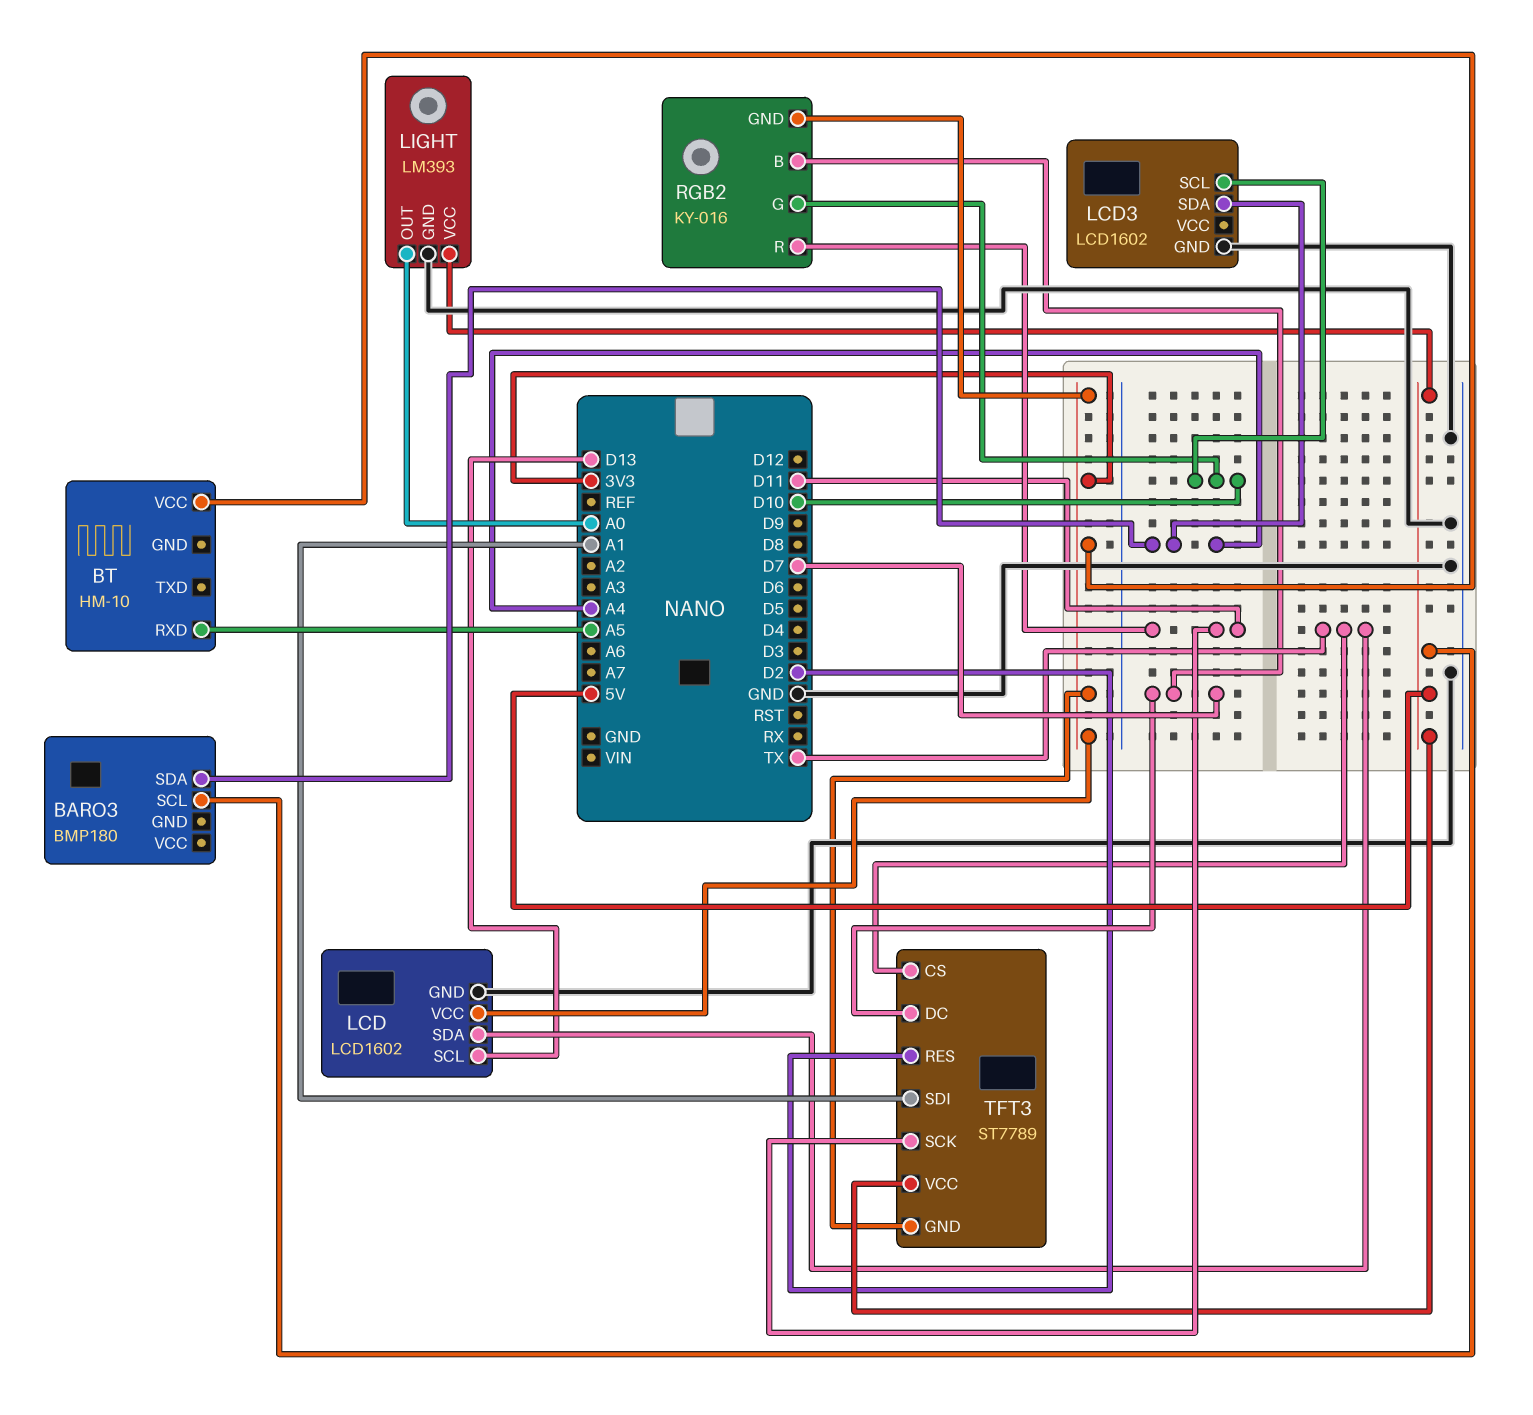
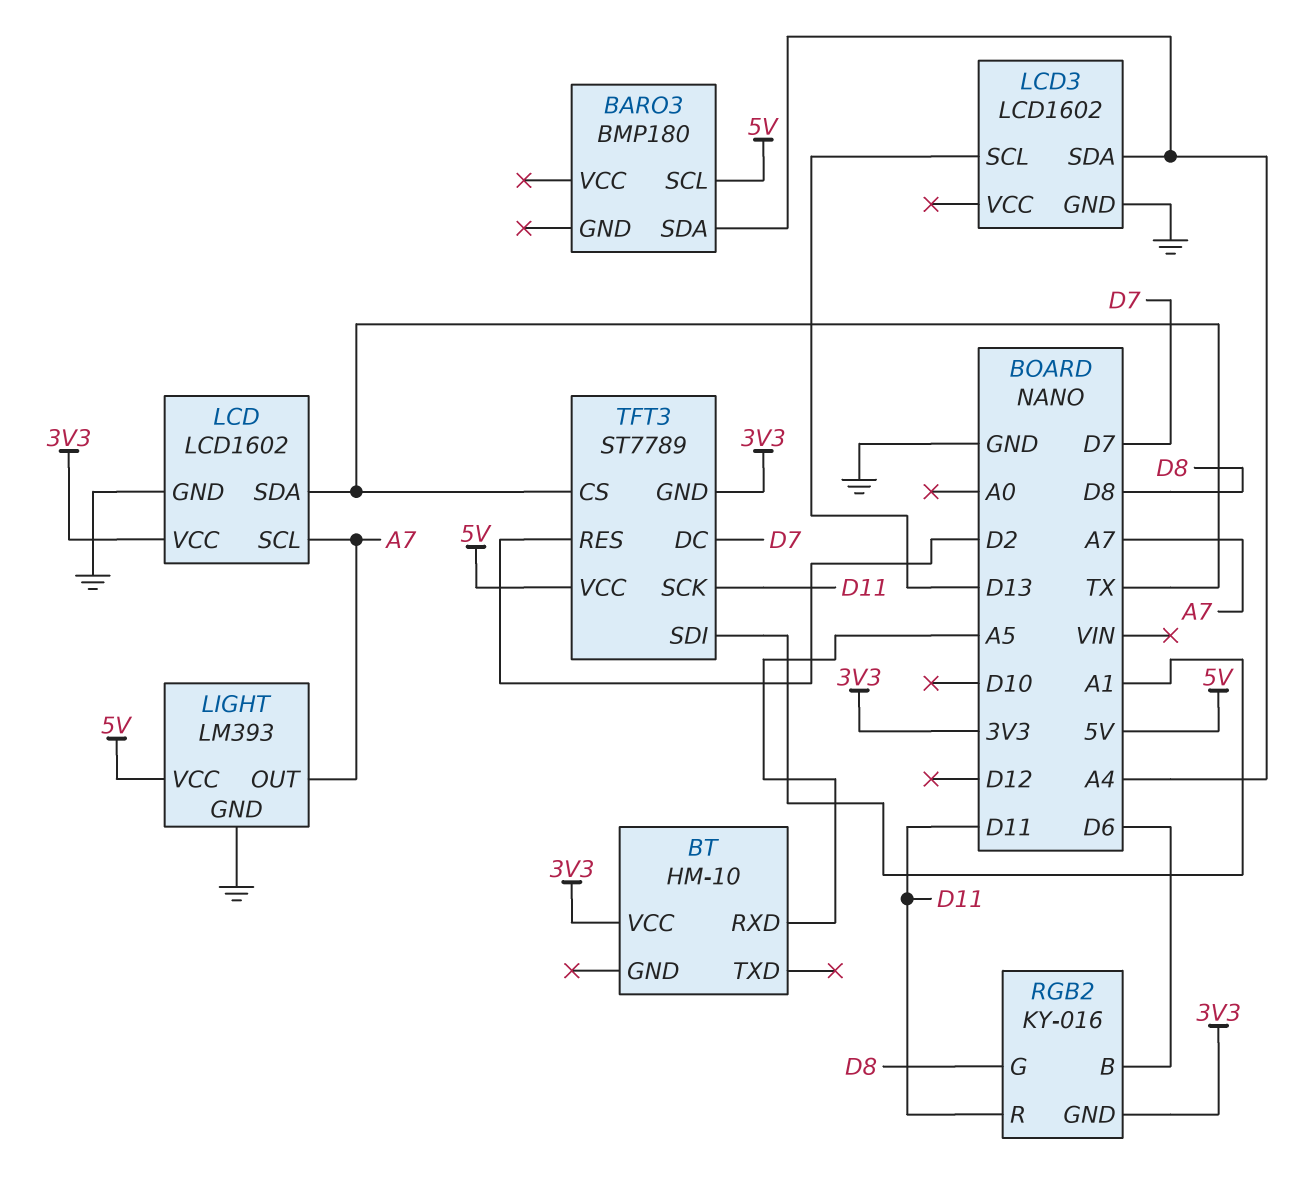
LCD pin SCL: D13 -> A7
LCD3 pin SCL: D10 -> D13
LIGHT pin OUT: A0 -> A7
RGB2 pin B: D7 -> D6
RGB2 pin G: D10 -> D8

